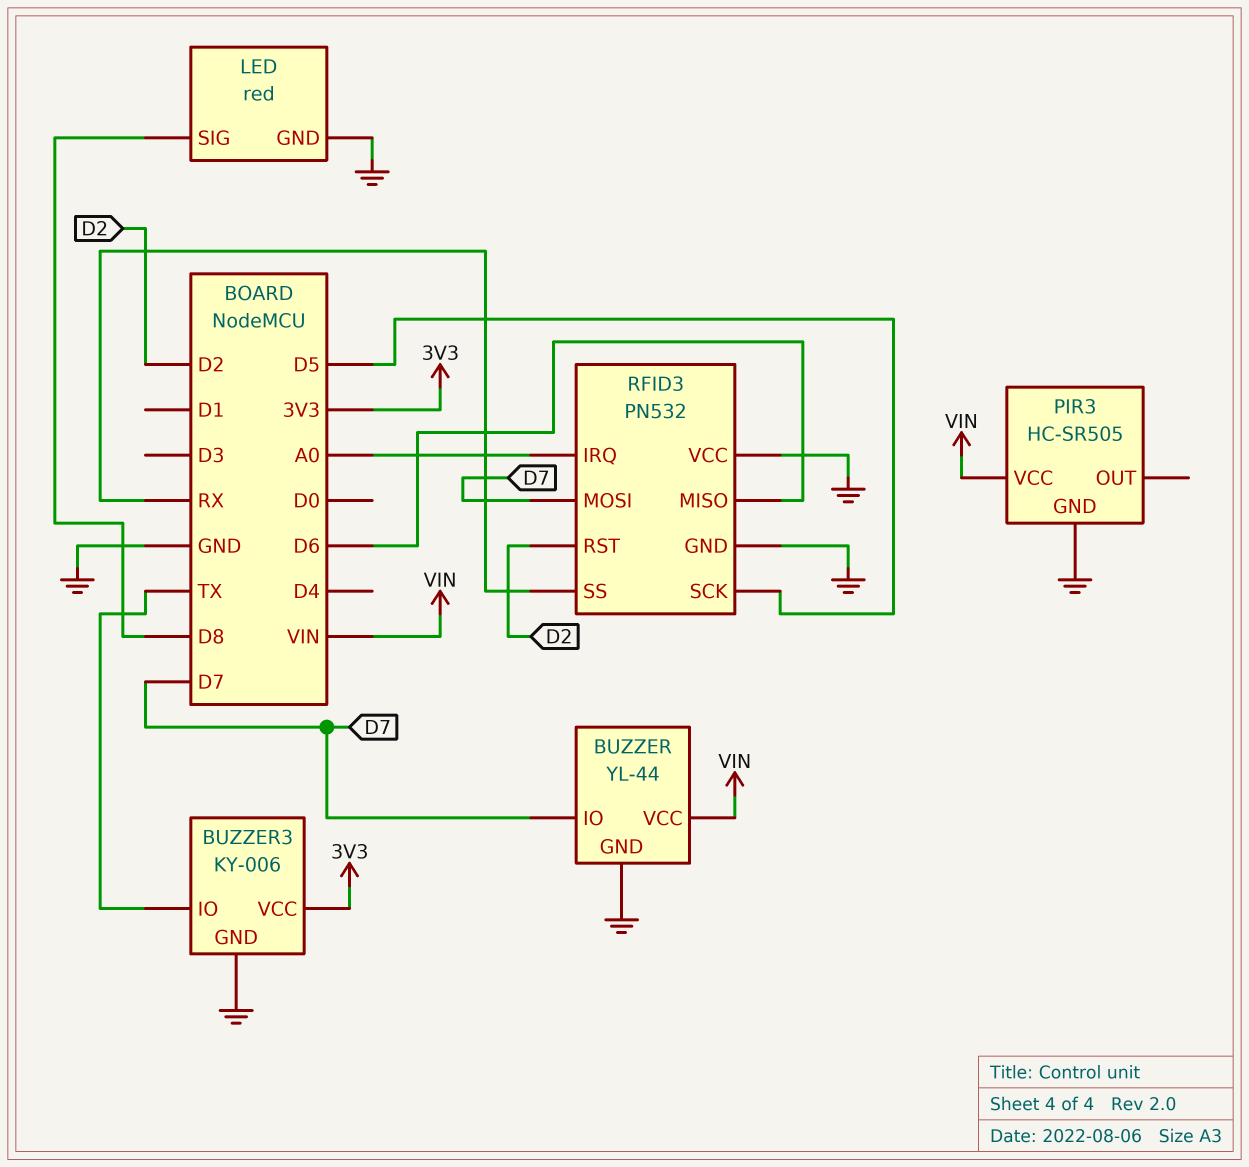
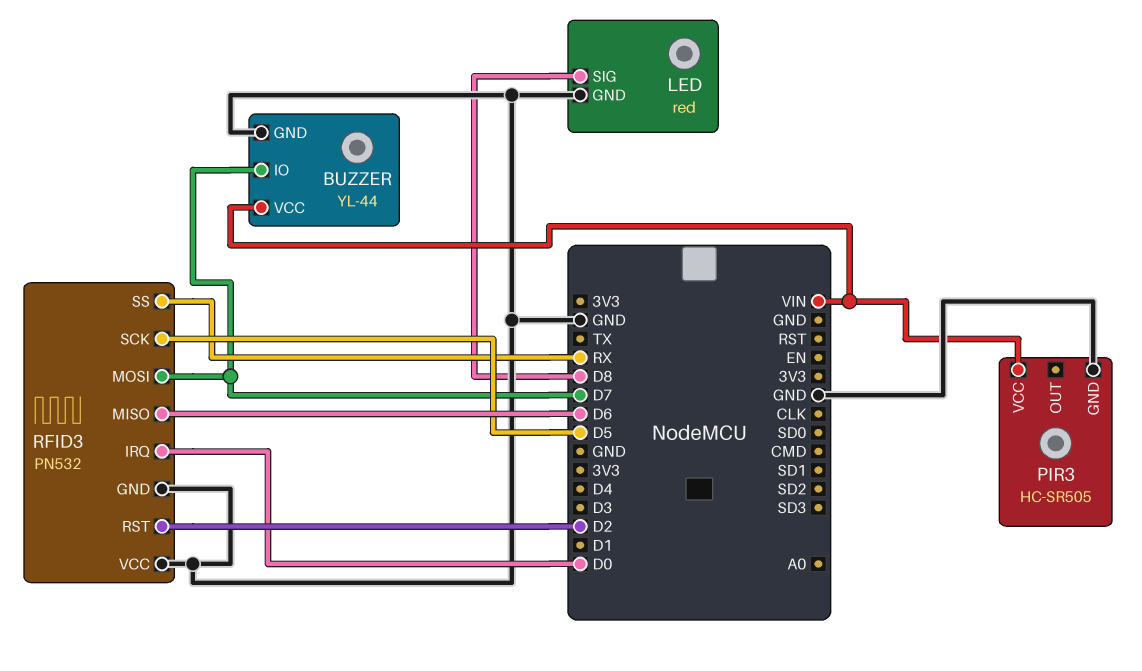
BUZZER3: KY-006 -> none
BUZZER3 pin GND: GND -> none
BUZZER3 pin IO: TX -> none
BUZZER3 pin VCC: 3V3 -> none
RFID3 pin IRQ: A0 -> D0

